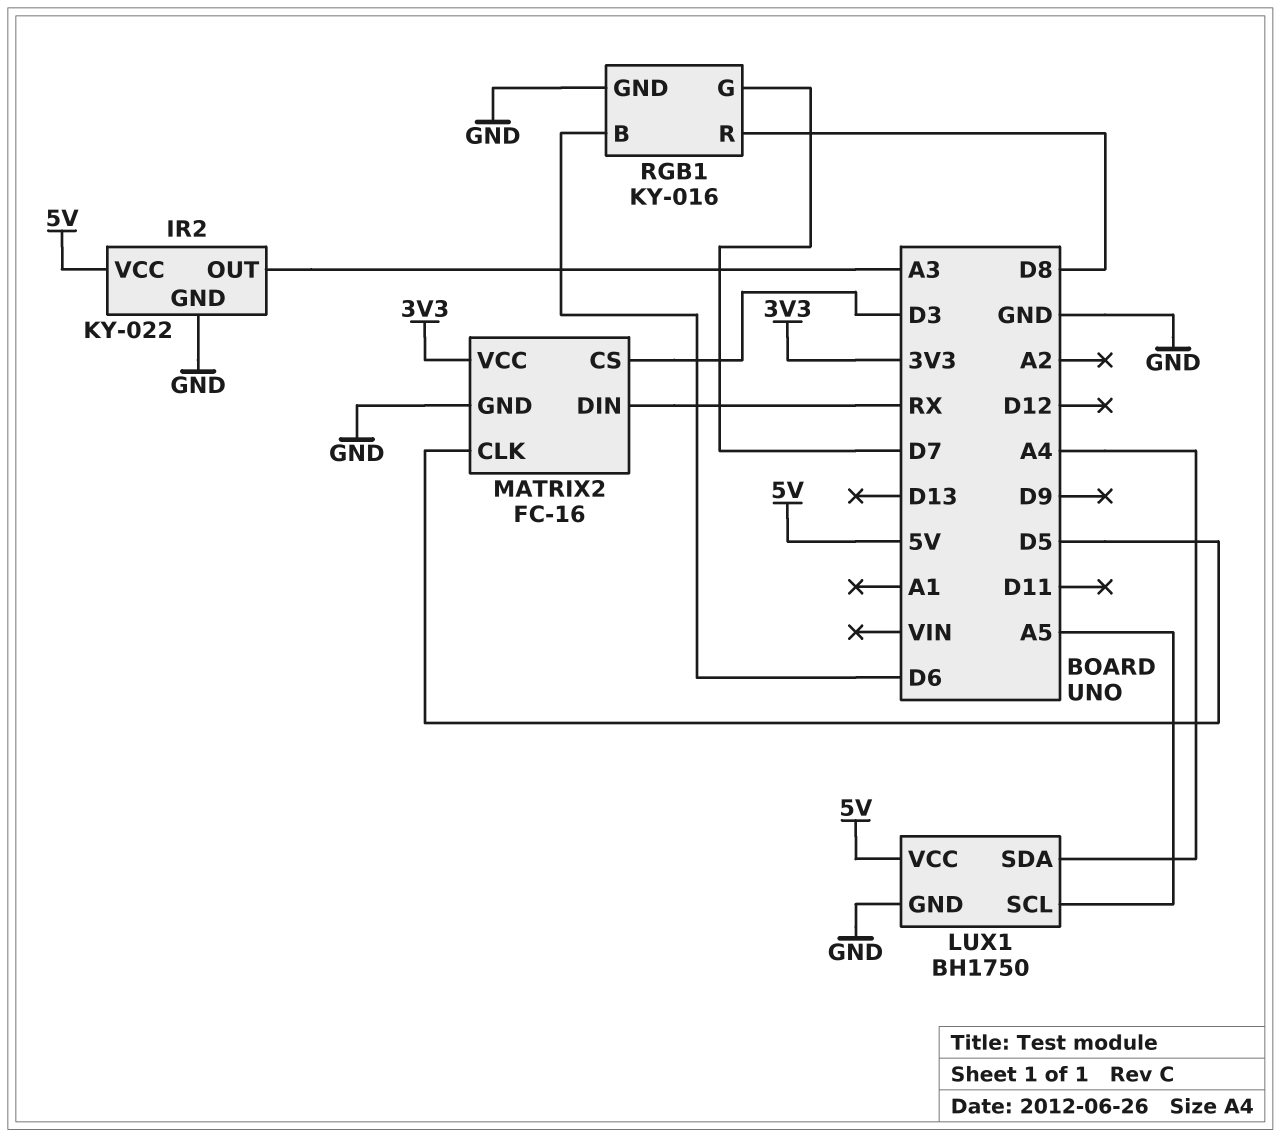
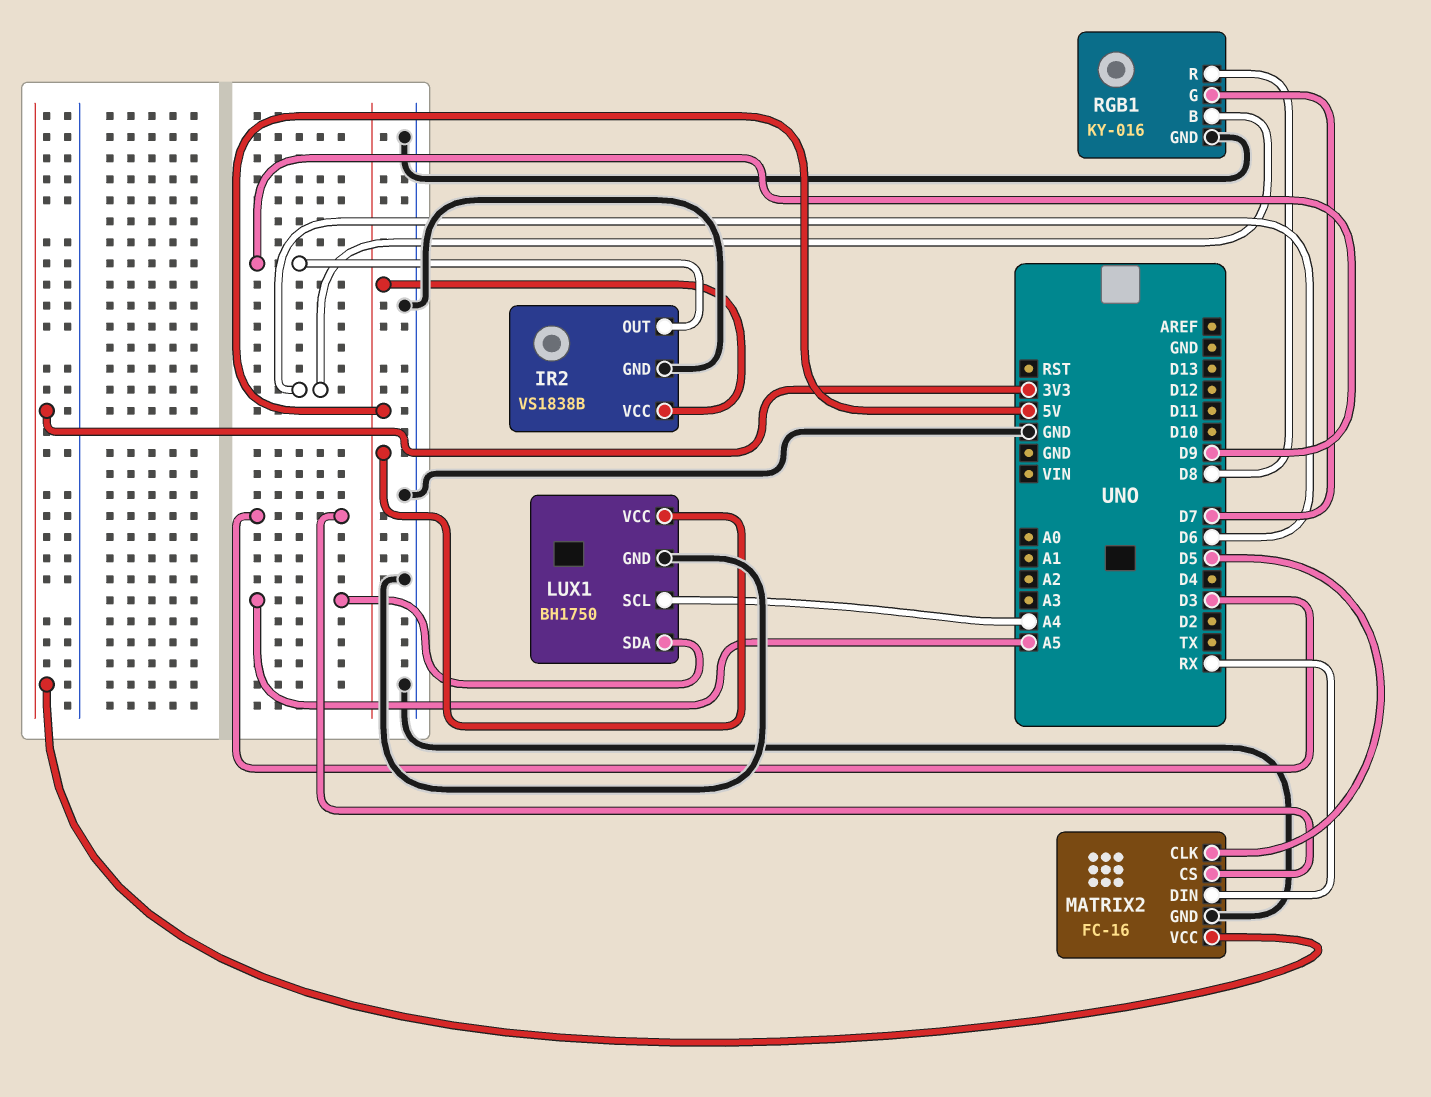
IR2: KY-022 -> VS1838B
IR2 pin OUT: A3 -> D9
LUX1 pin SCL: A5 -> A4
LUX1 pin SDA: A4 -> A5

